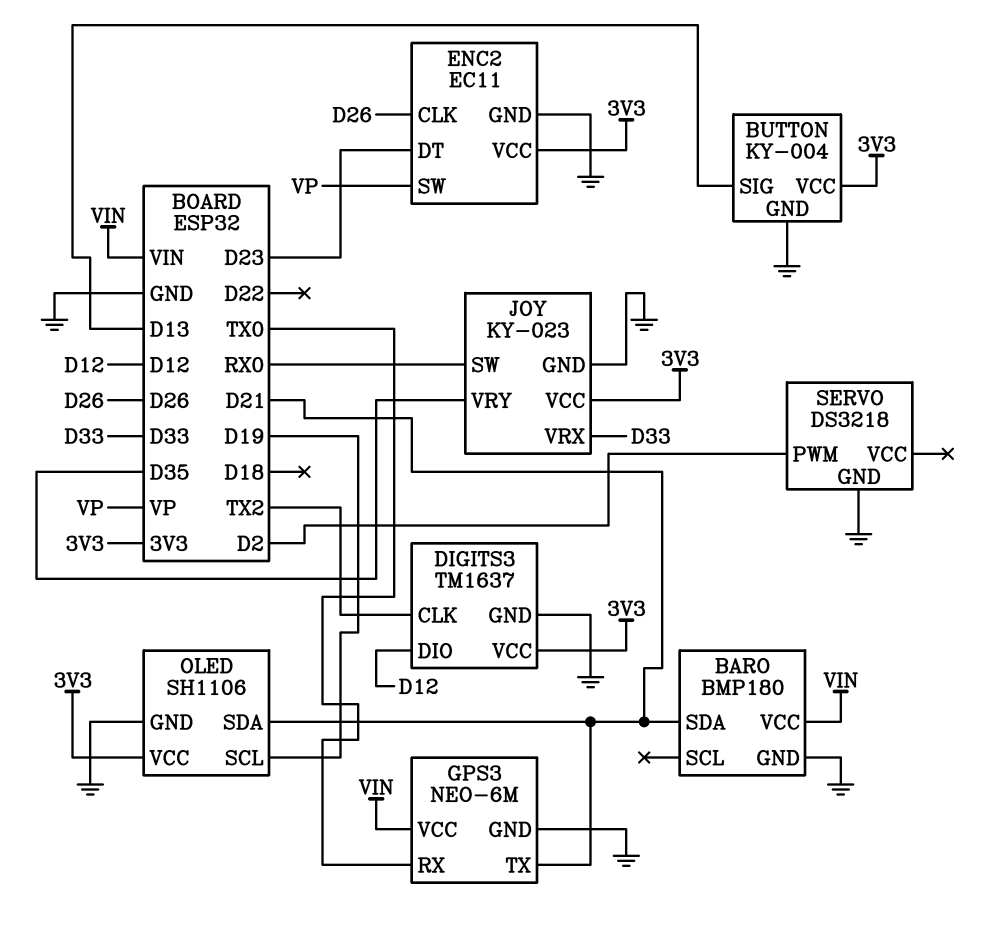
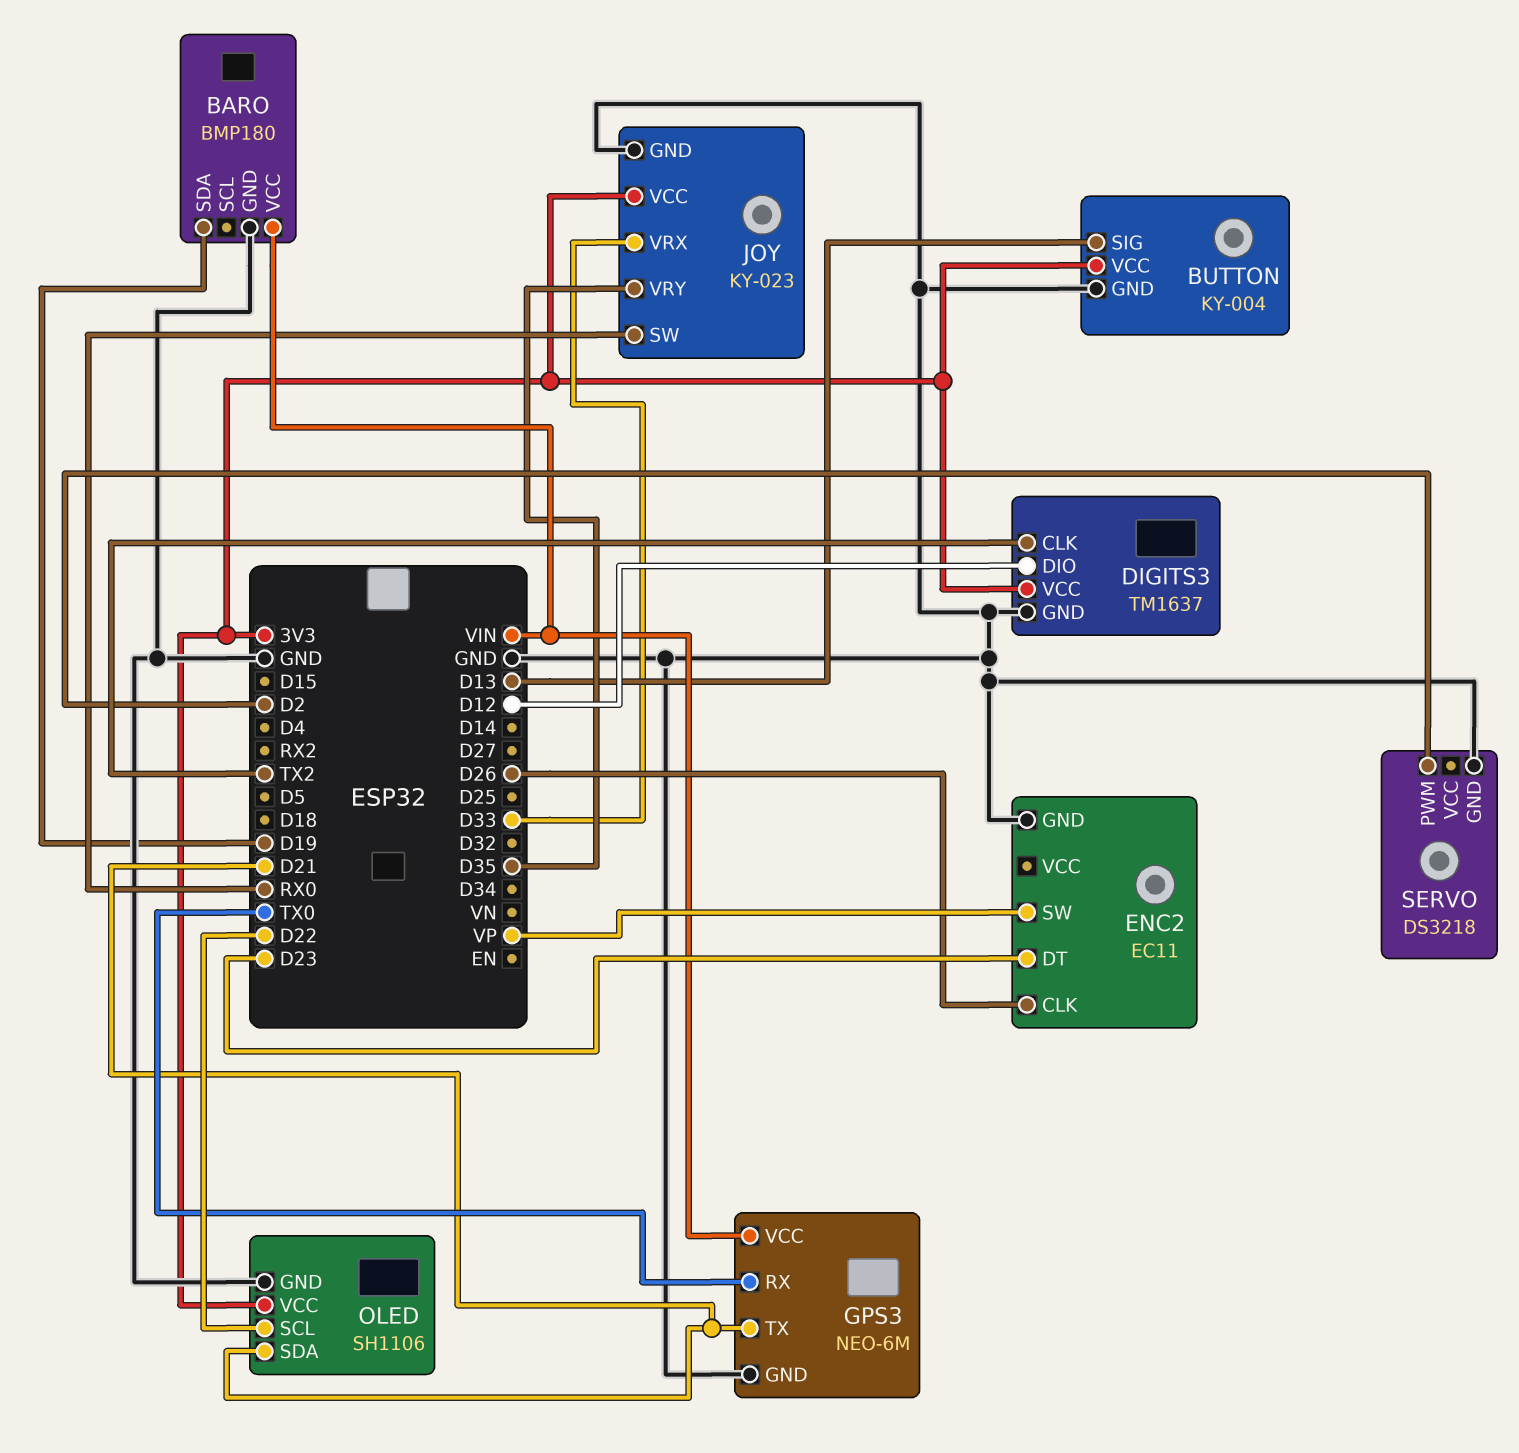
BARO pin SDA: D21 -> D19
ENC2 pin VCC: 3V3 -> none
OLED pin SCL: D19 -> D22

